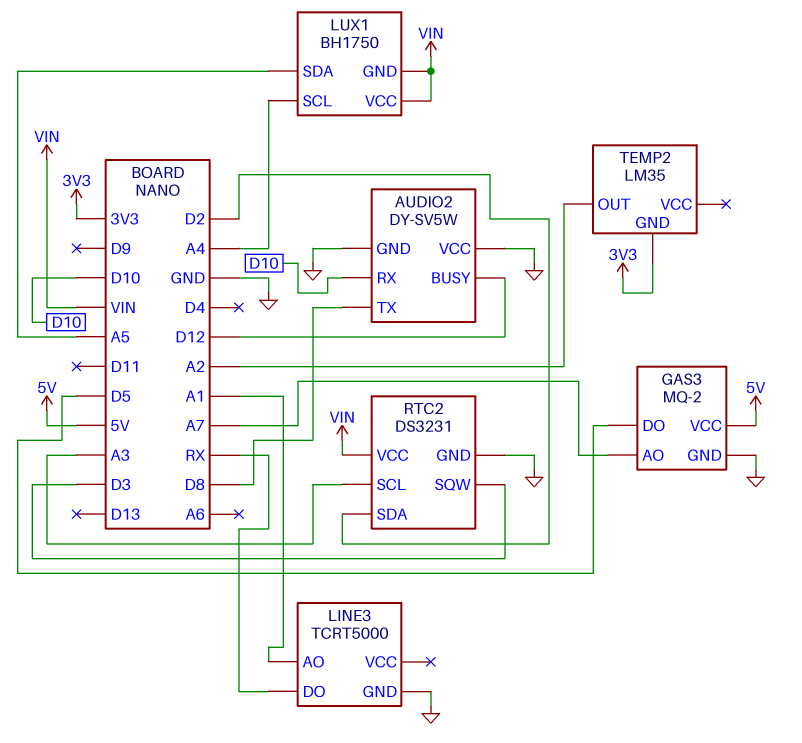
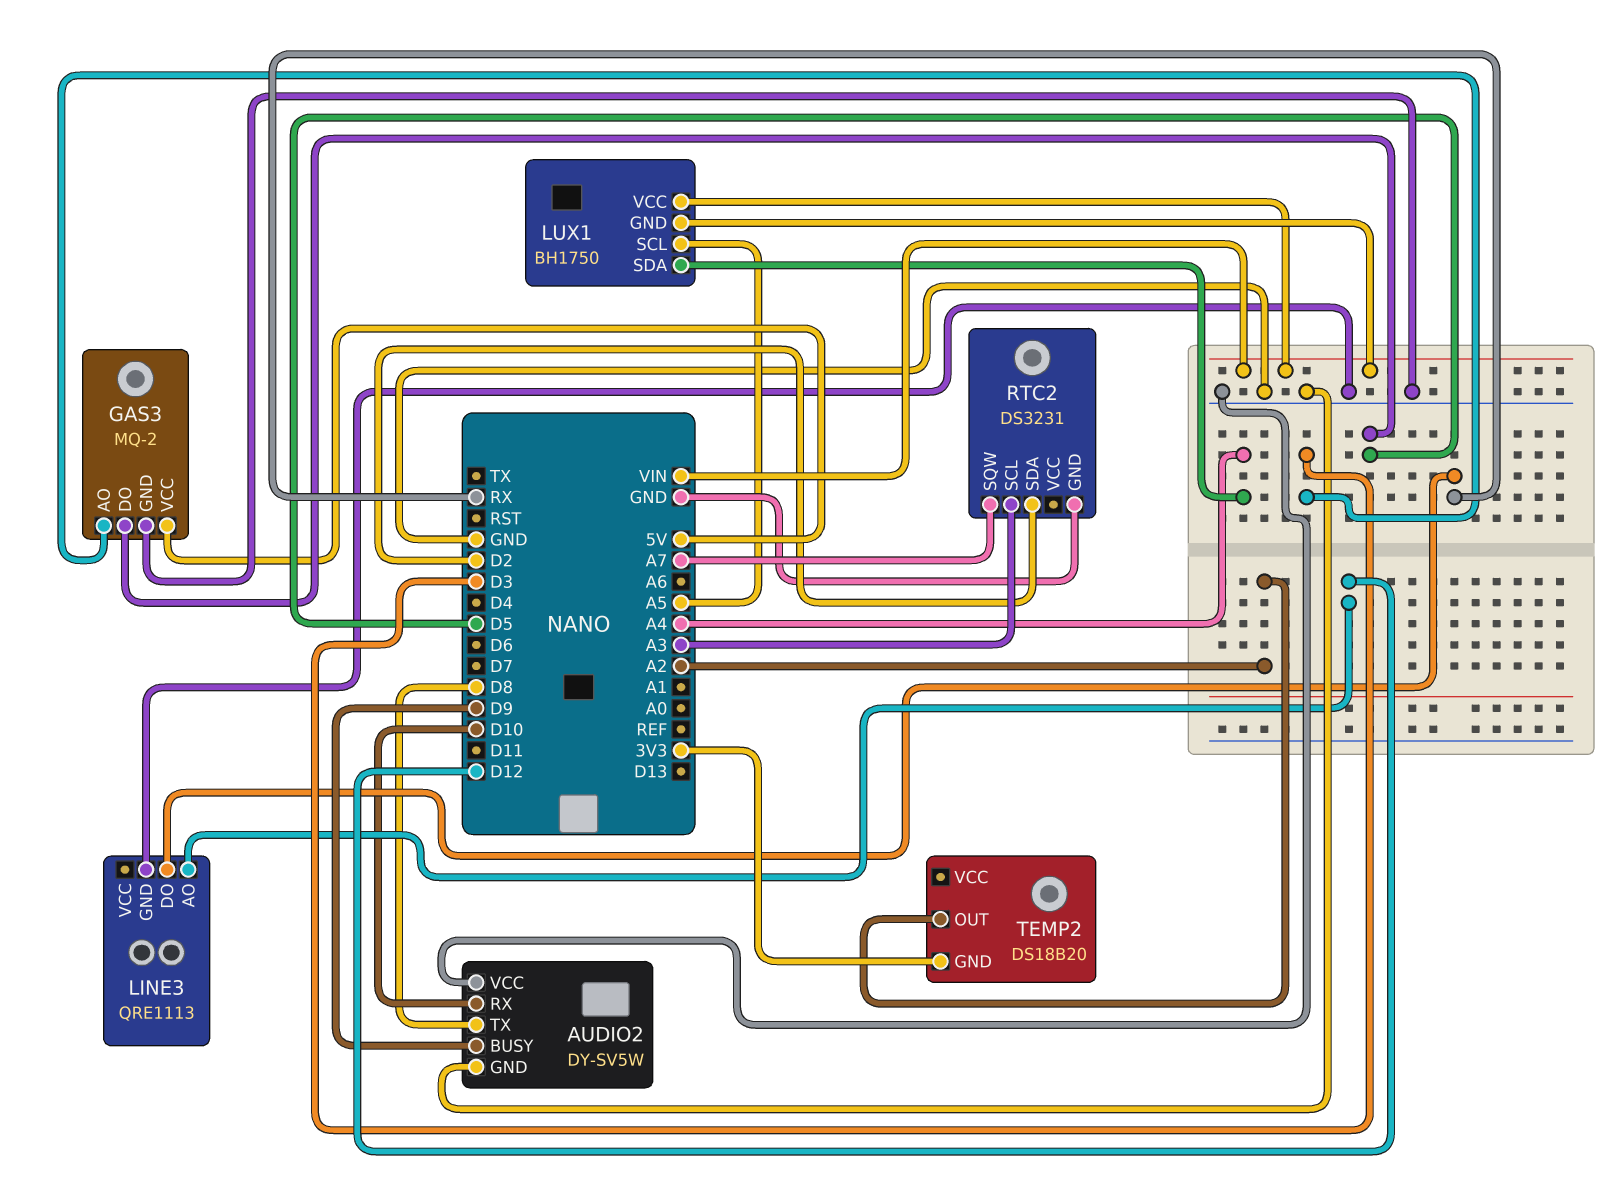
AUDIO2 pin BUSY: D12 -> D9
GAS3 pin AO: A7 -> D3
LINE3: TCRT5000 -> QRE1113
LINE3 pin AO: A1 -> D12
LUX1 pin SCL: A4 -> A5
LUX1 pin SDA: A5 -> A4
RTC2 pin SQW: D3 -> A7
RTC2 pin VCC: VIN -> none
TEMP2: LM35 -> DS18B20

